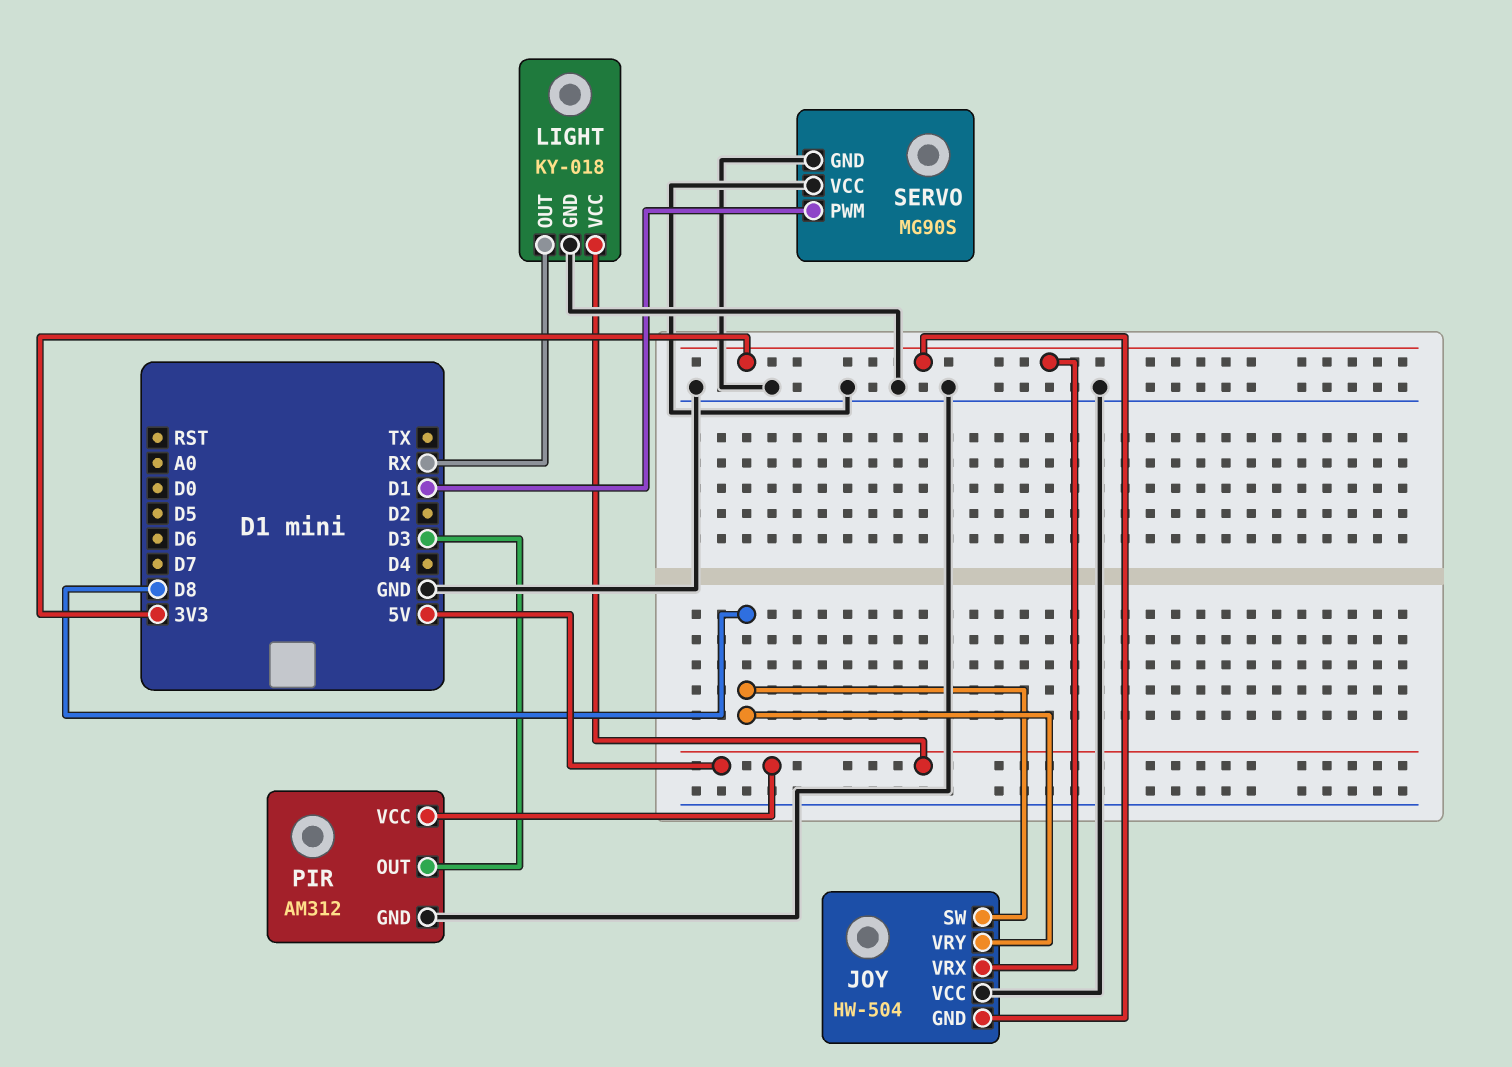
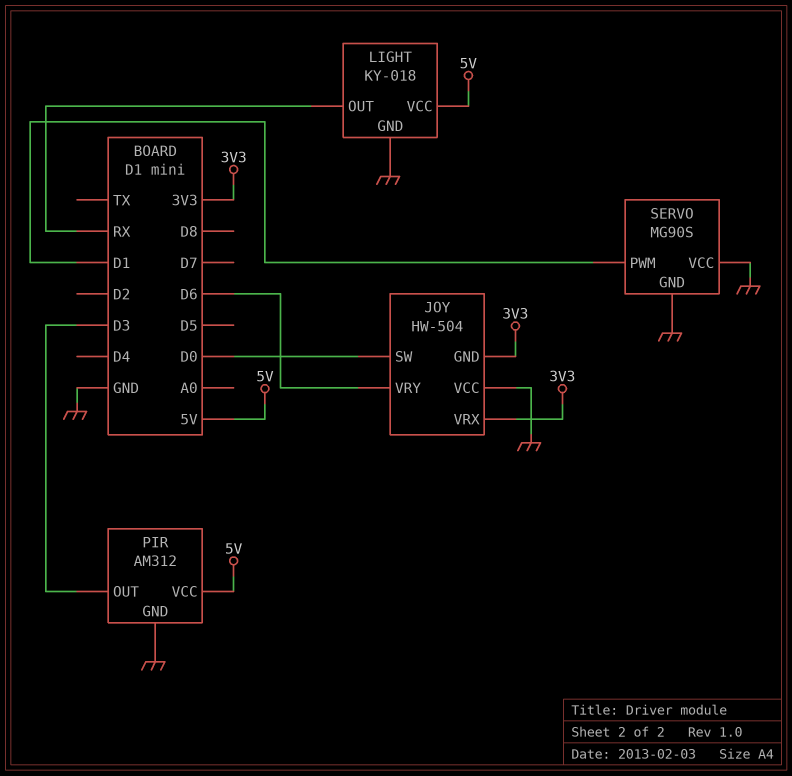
JOY pin SW: D8 -> D0
JOY pin VRY: D8 -> D6

